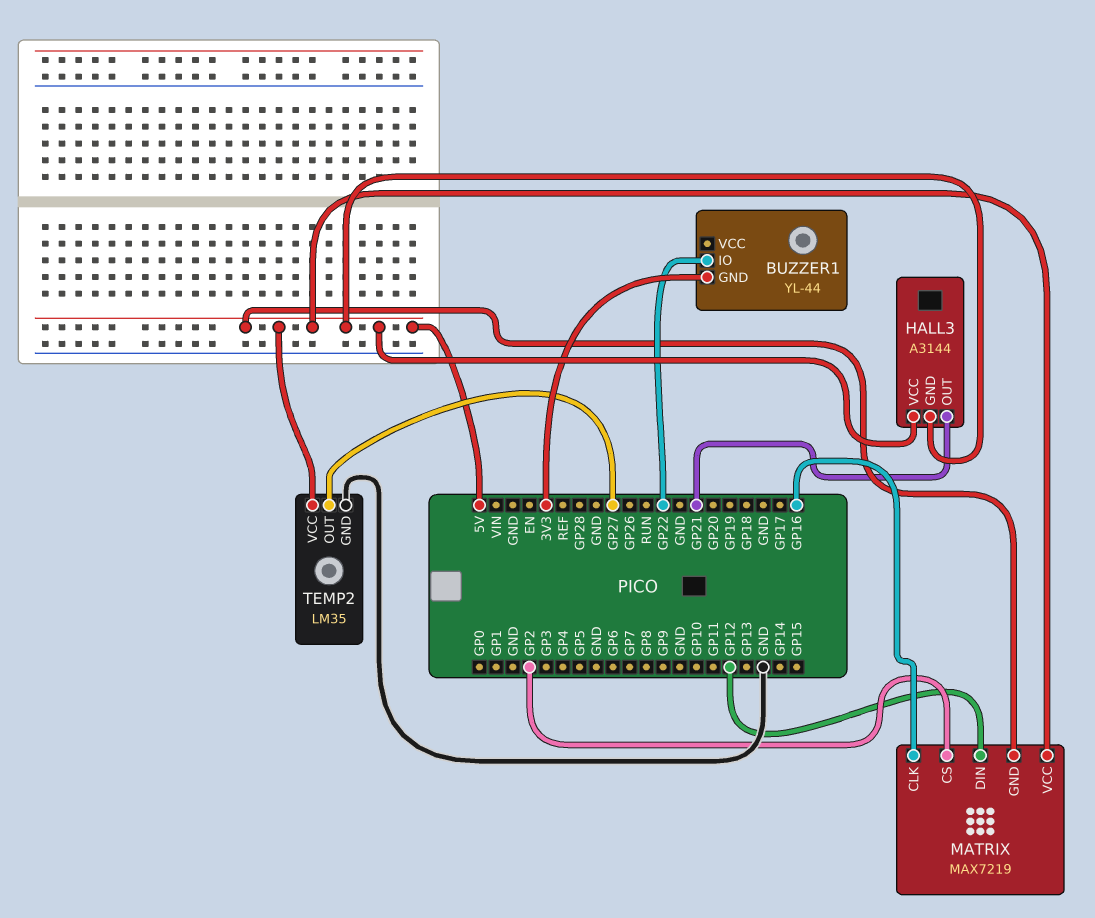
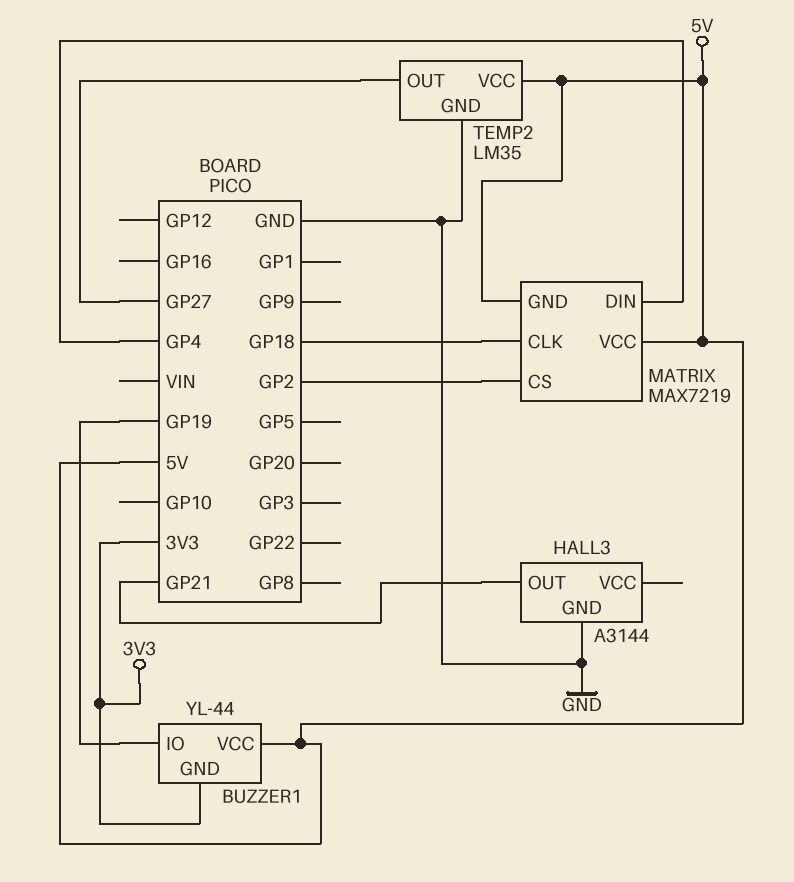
BUZZER1 pin IO: GP22 -> GP19
BUZZER1 pin VCC: none -> 5V
HALL3 pin GND: 5V -> GND
HALL3 pin VCC: 5V -> none
MATRIX pin CLK: GP16 -> GP18
MATRIX pin DIN: GP12 -> GP4

